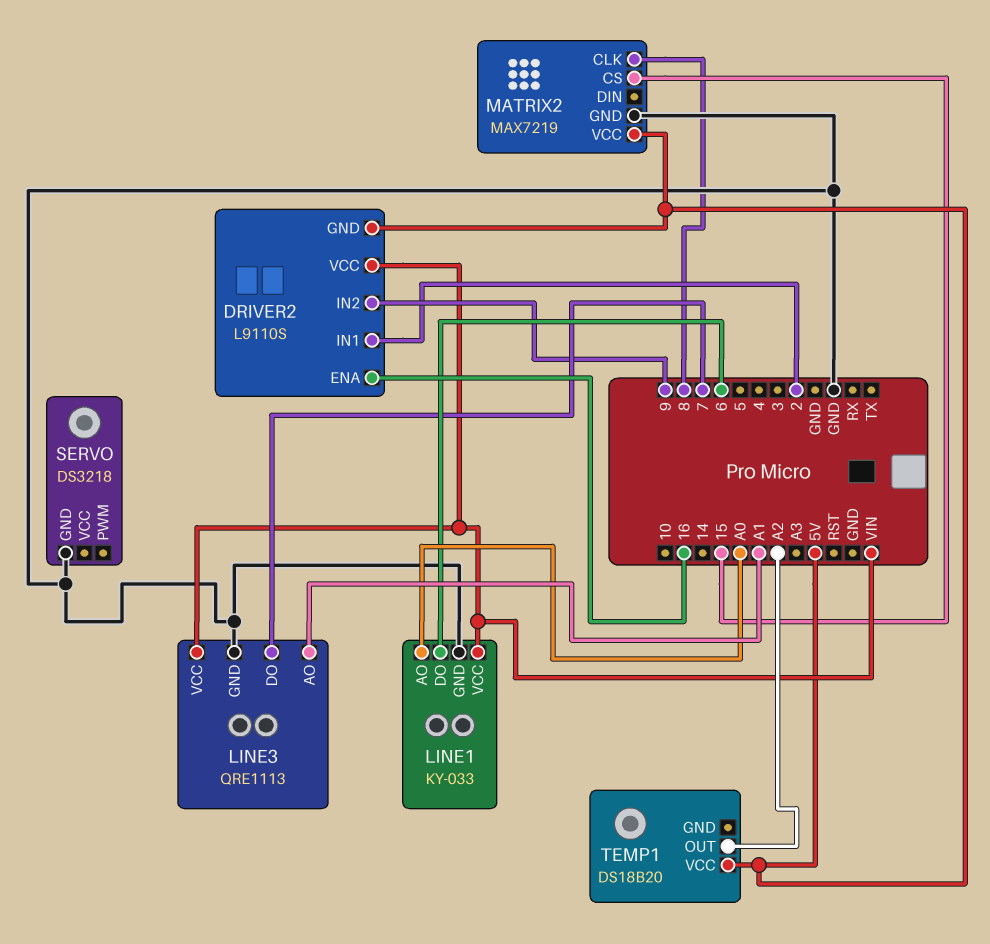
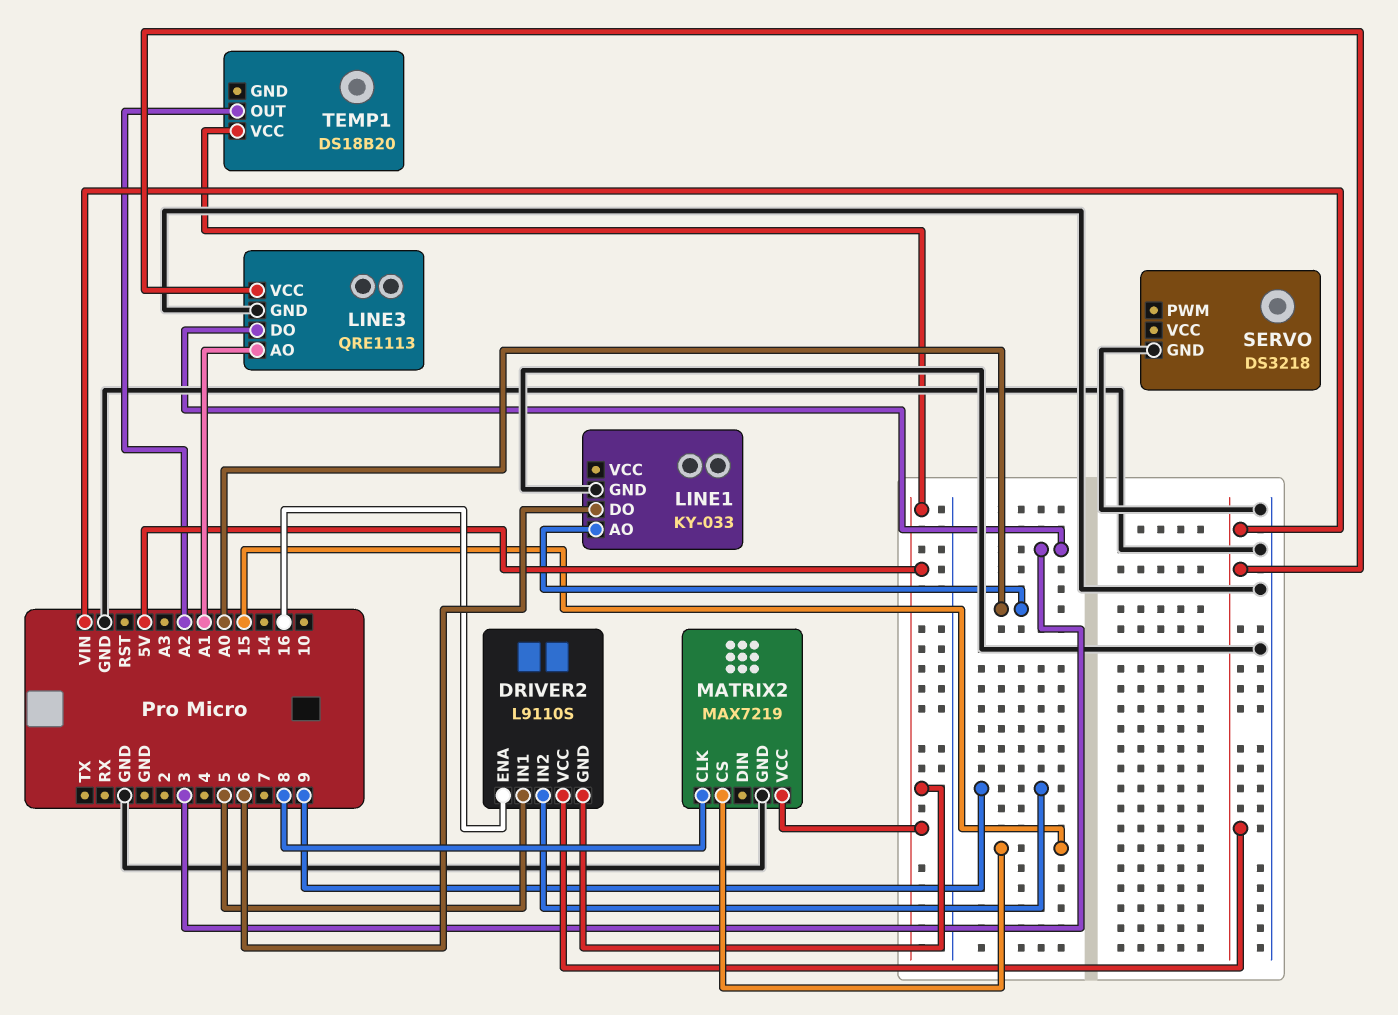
DRIVER2 pin IN1: 2 -> 5
LINE1 pin VCC: VIN -> none
LINE3 pin DO: 7 -> 3

